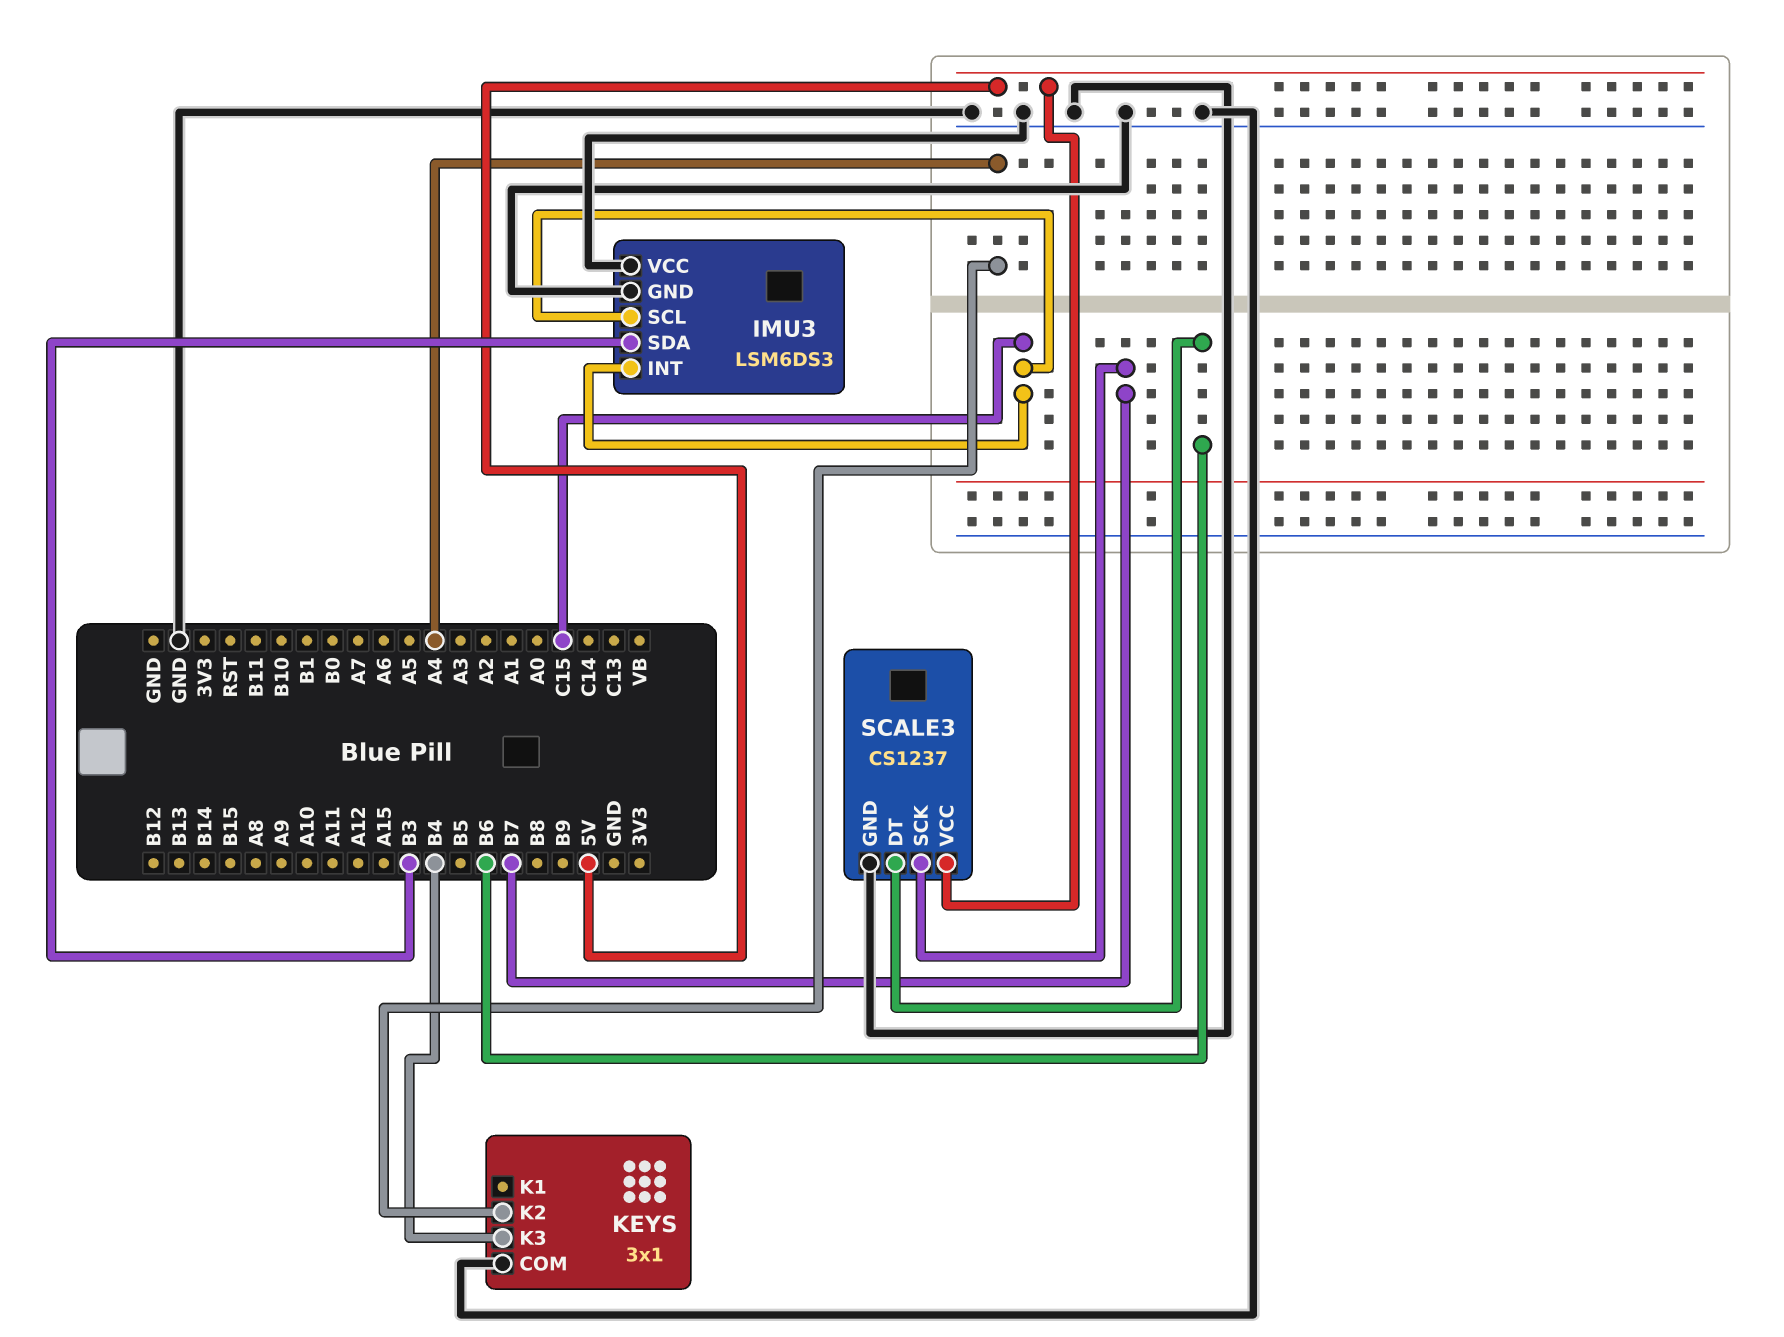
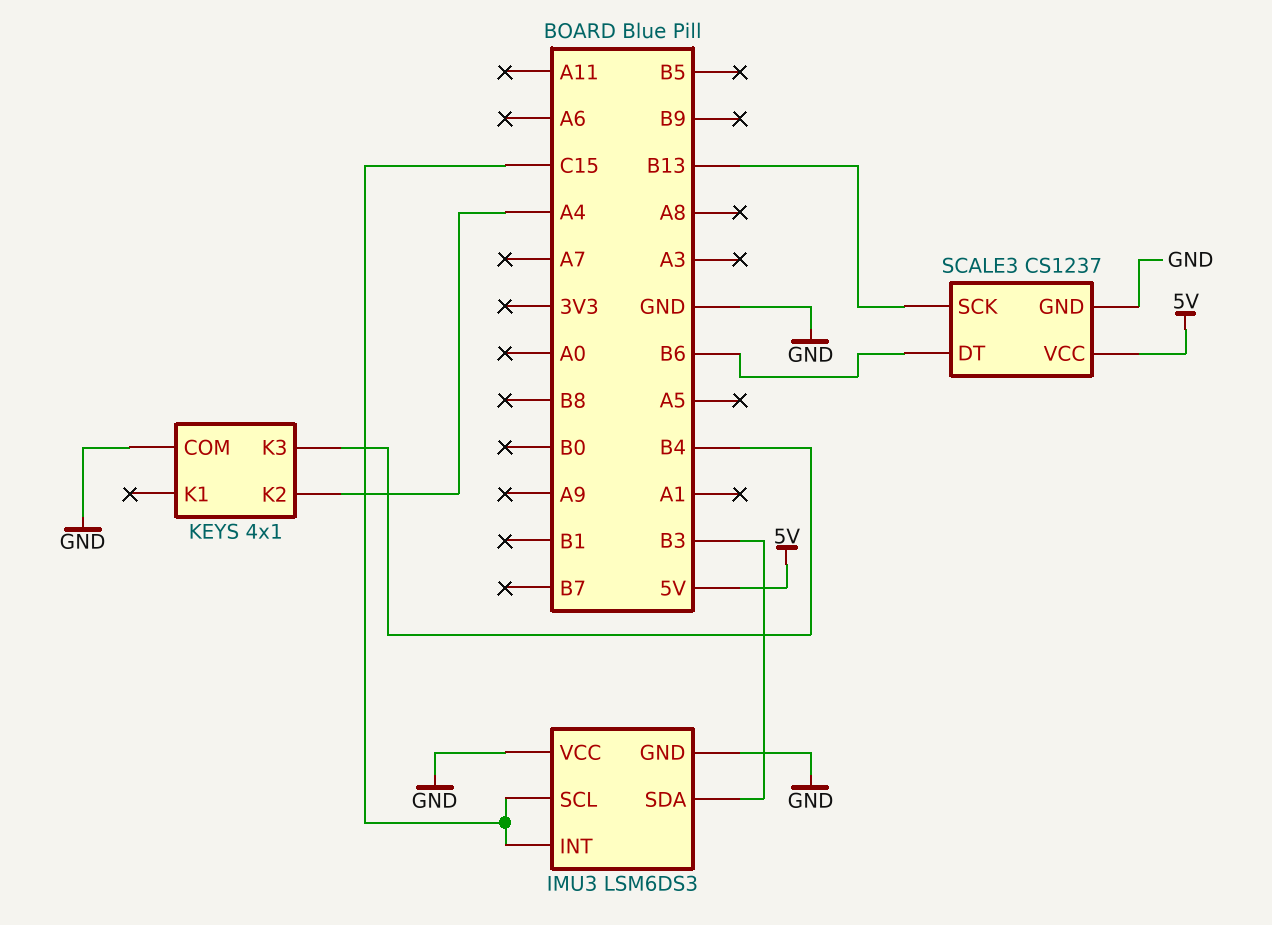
KEYS: 3x1 -> 4x1
SCALE3 pin SCK: B7 -> B13

